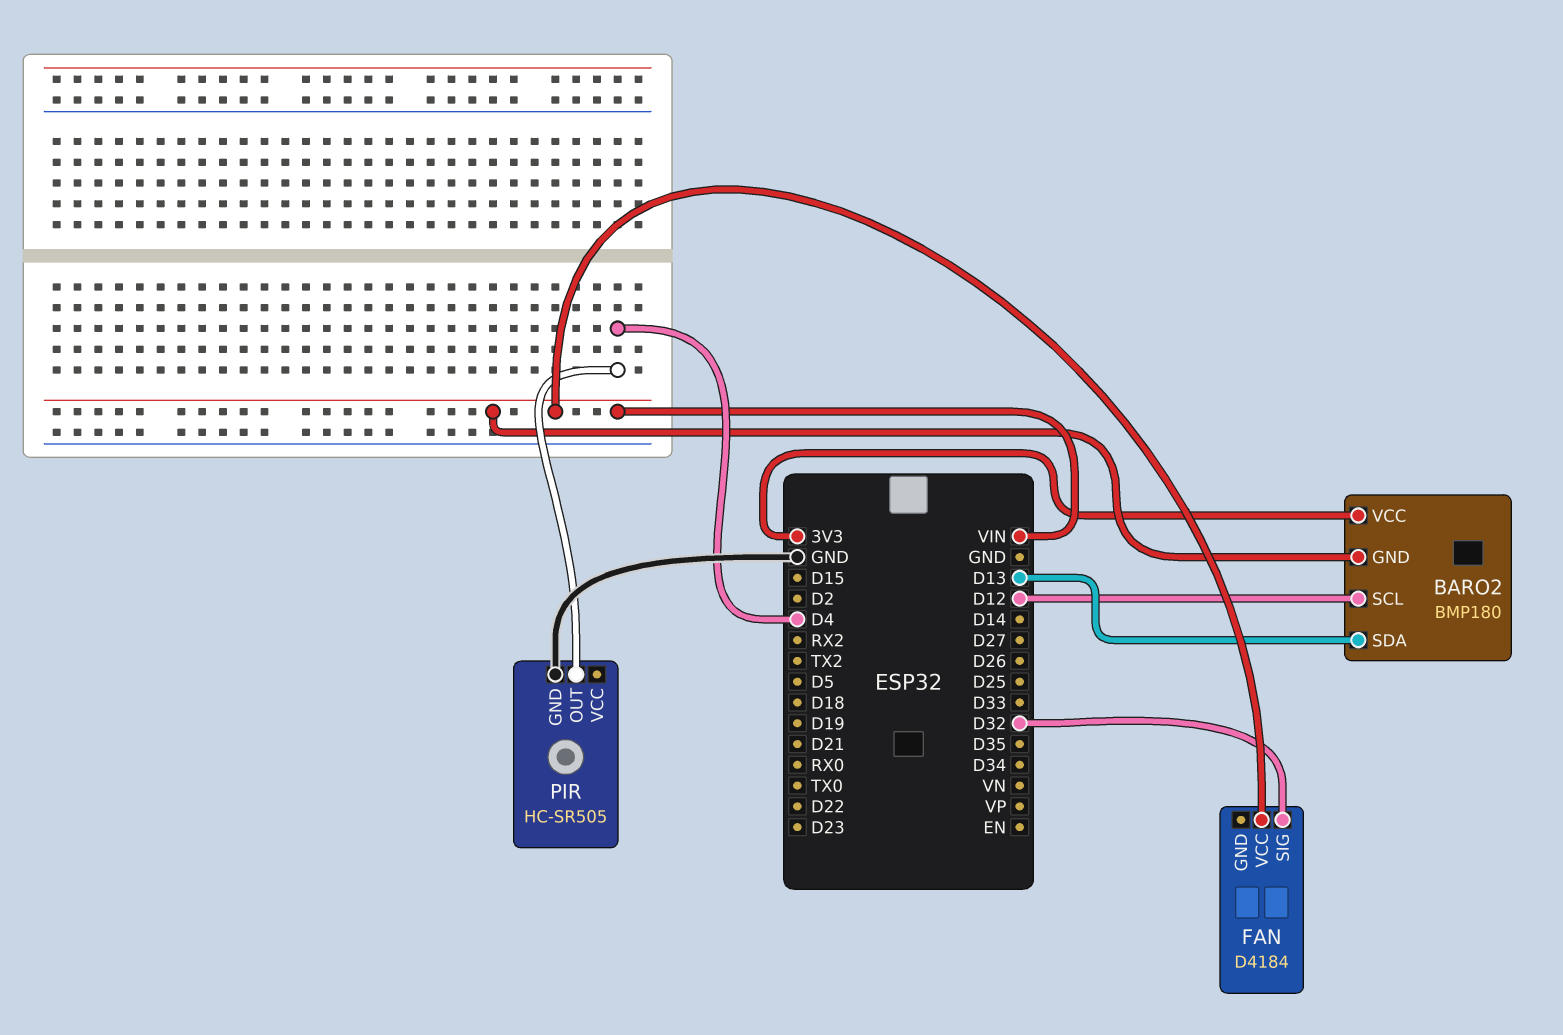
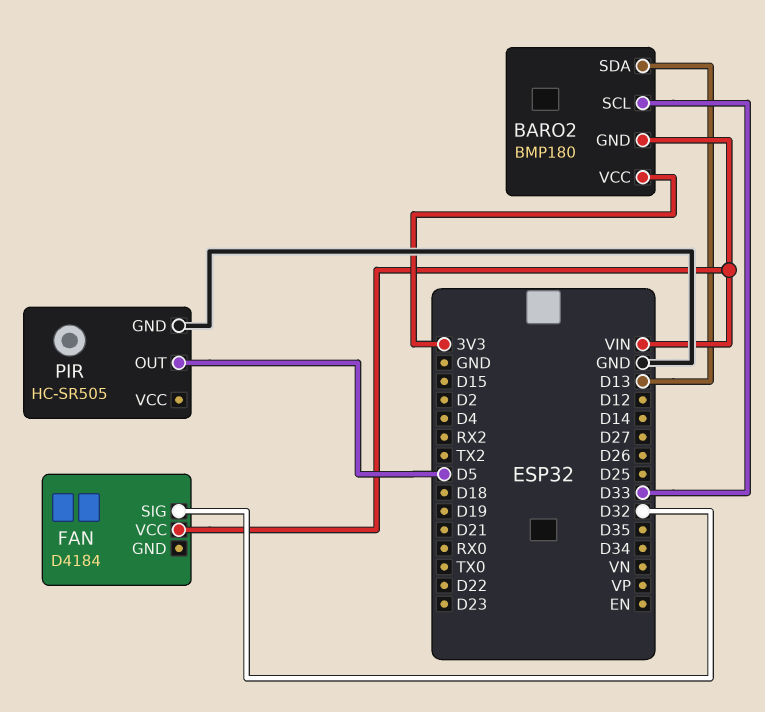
BARO2 pin SCL: D12 -> D33
PIR pin OUT: D4 -> D5

